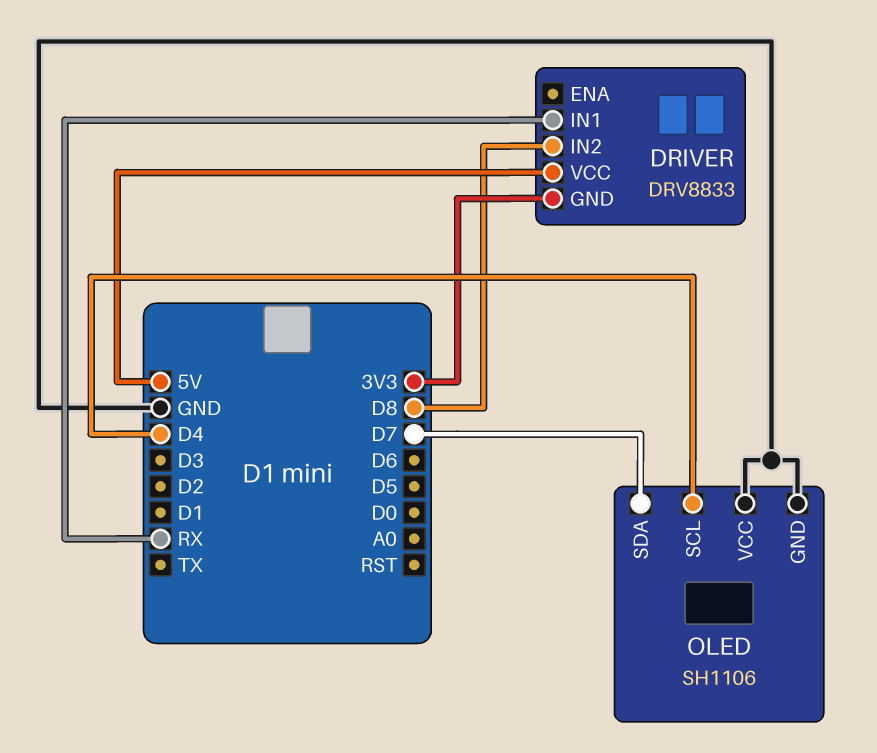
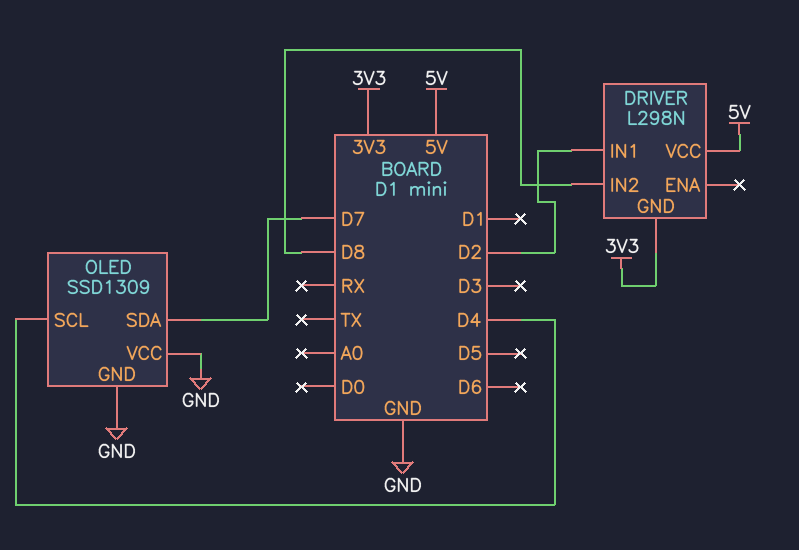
DRIVER: DRV8833 -> L298N
DRIVER pin IN1: RX -> D2
OLED: SH1106 -> SSD1309

